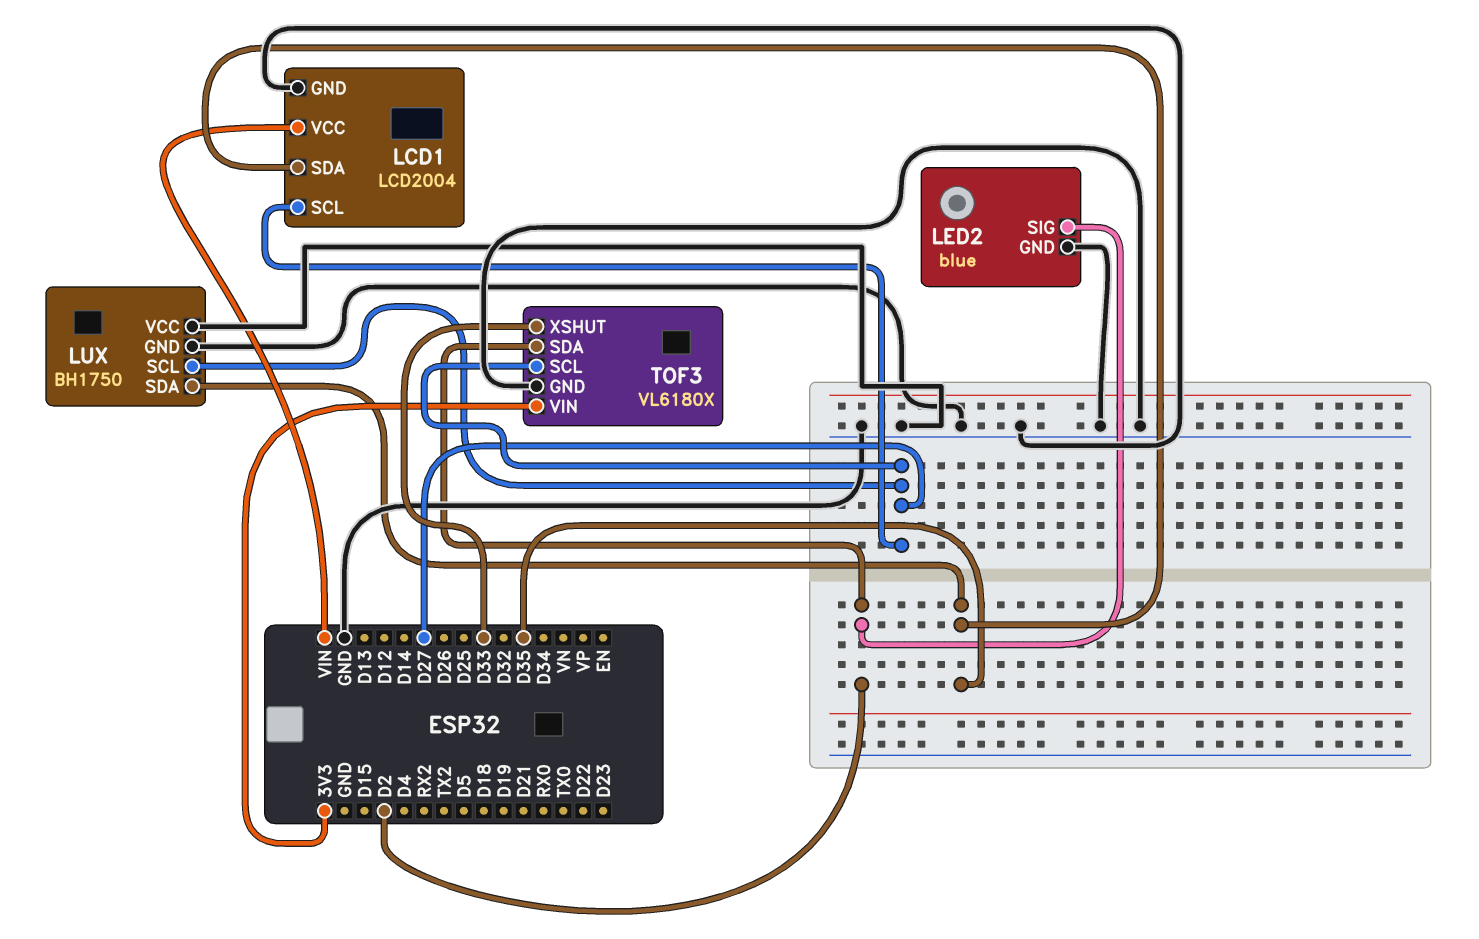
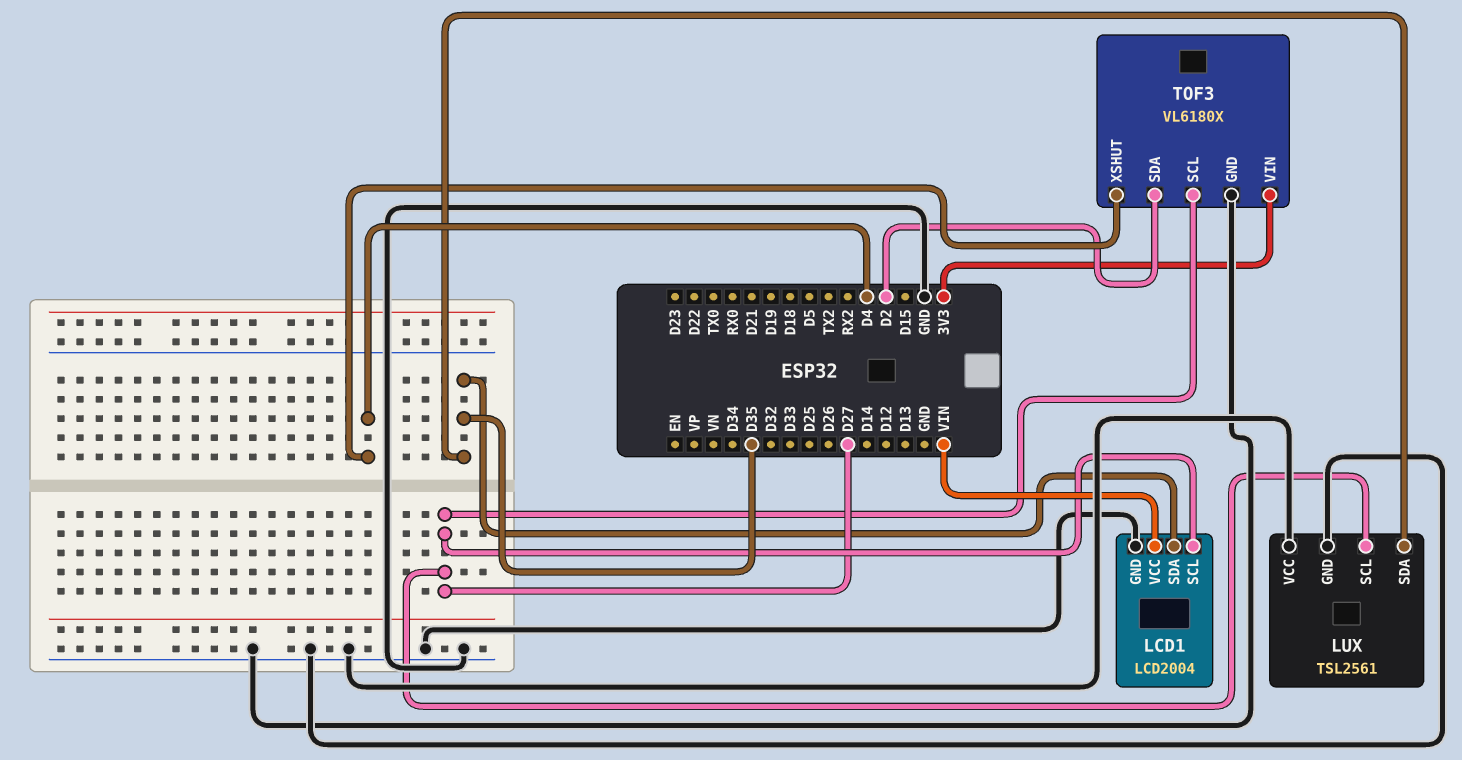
LED2: blue -> none
LED2 pin GND: GND -> none
LED2 pin SIG: D2 -> none
LUX: BH1750 -> TSL2561
TOF3 pin XSHUT: D33 -> D4

